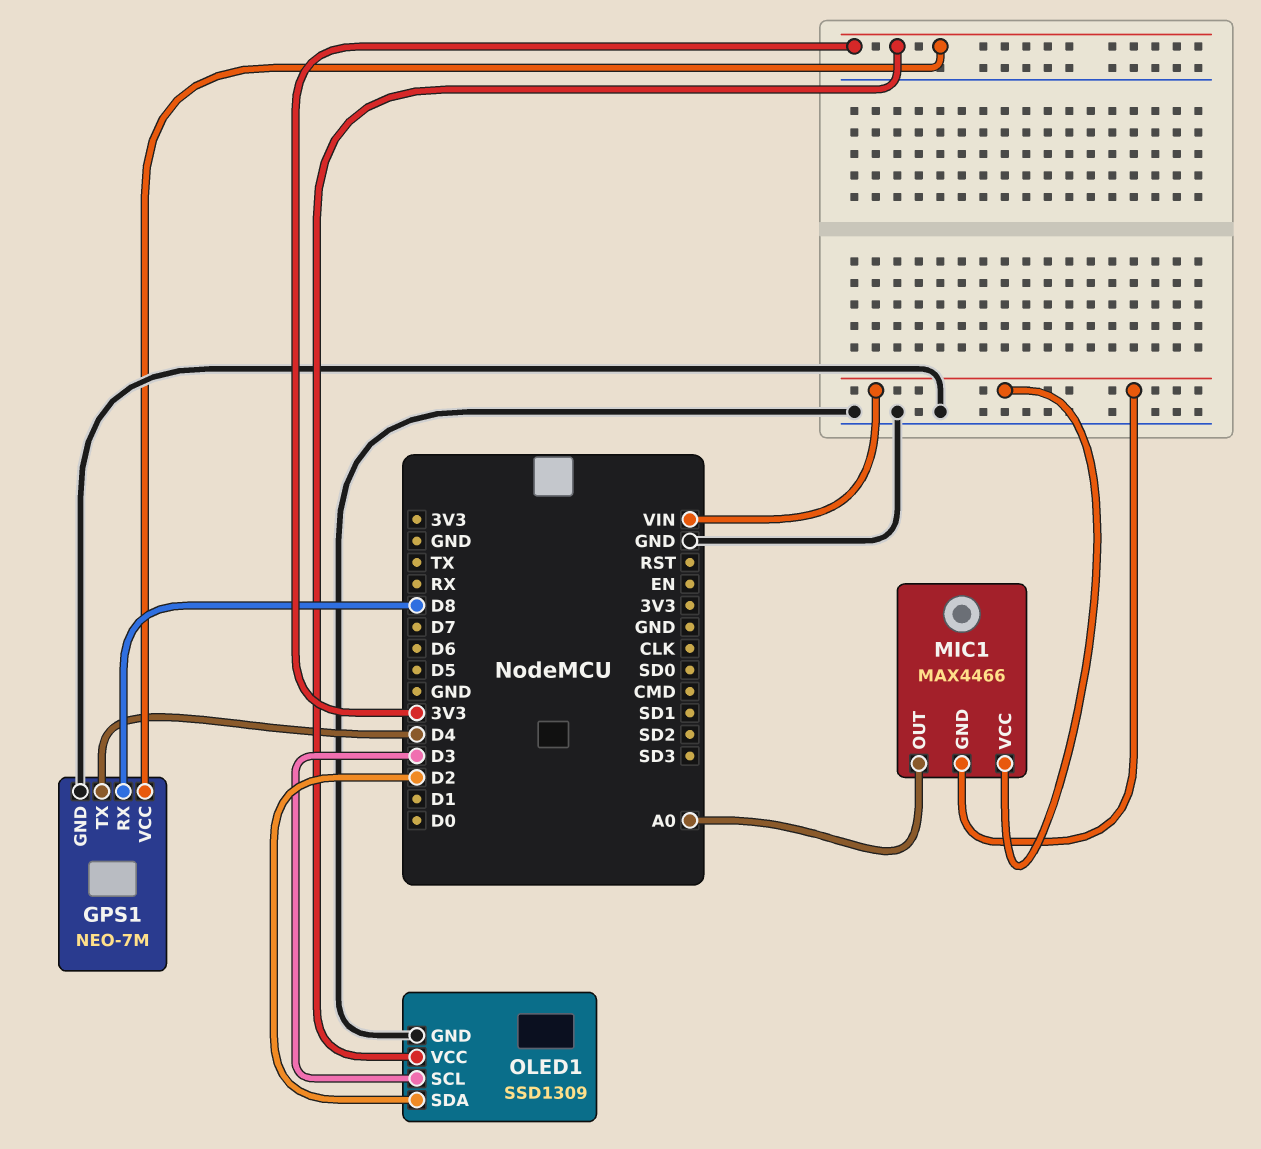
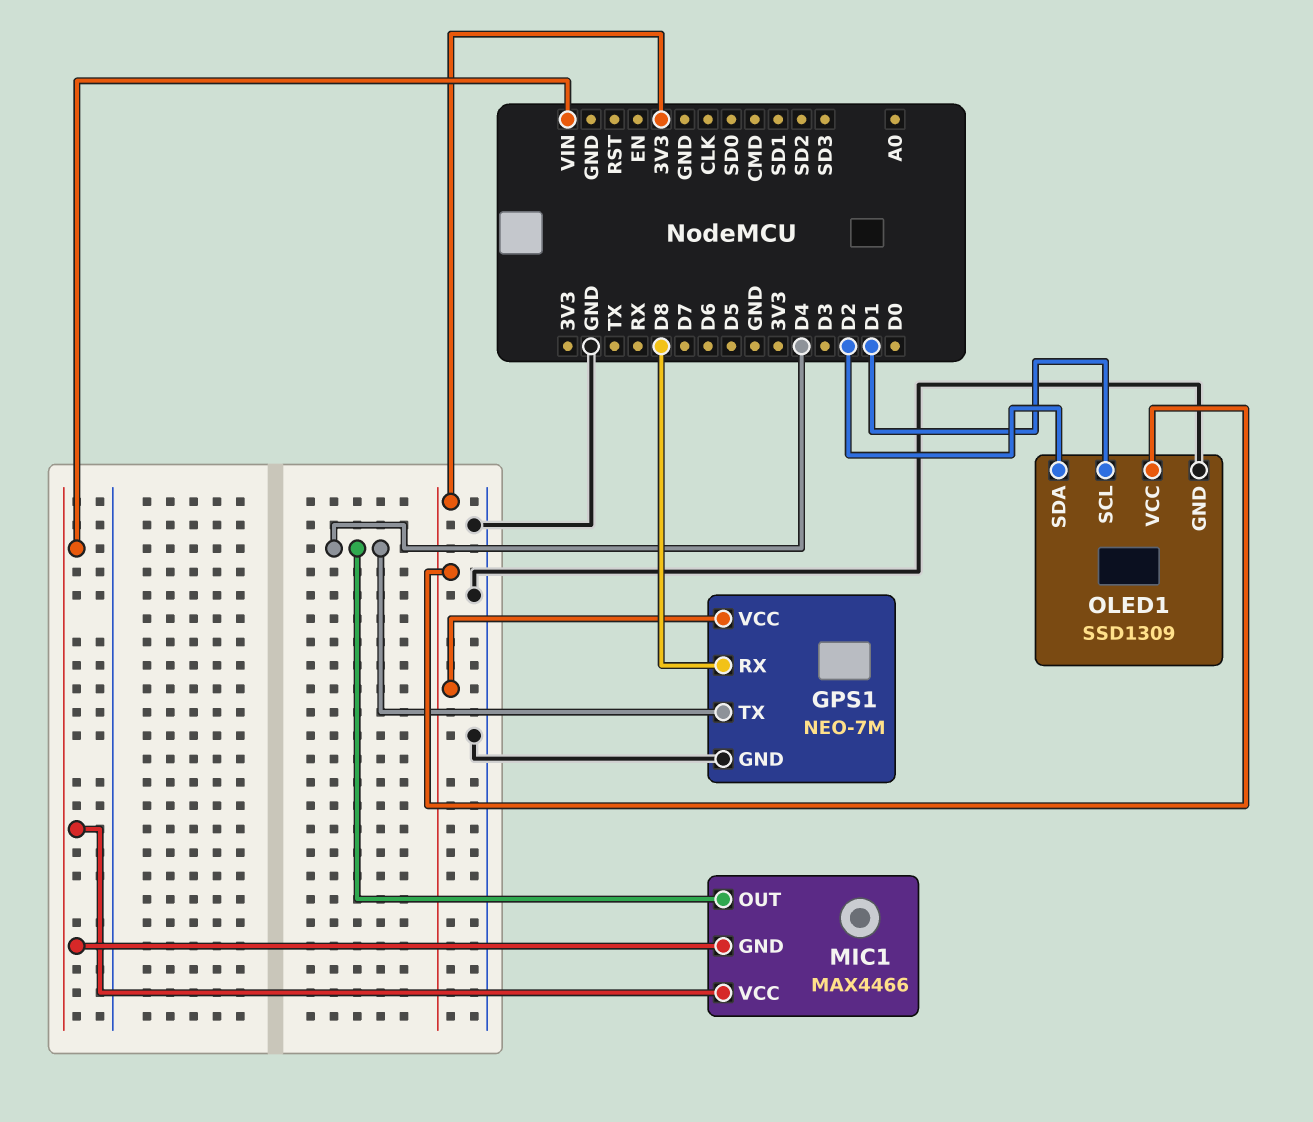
MIC1 pin OUT: A0 -> D4
OLED1 pin SCL: D3 -> D1

